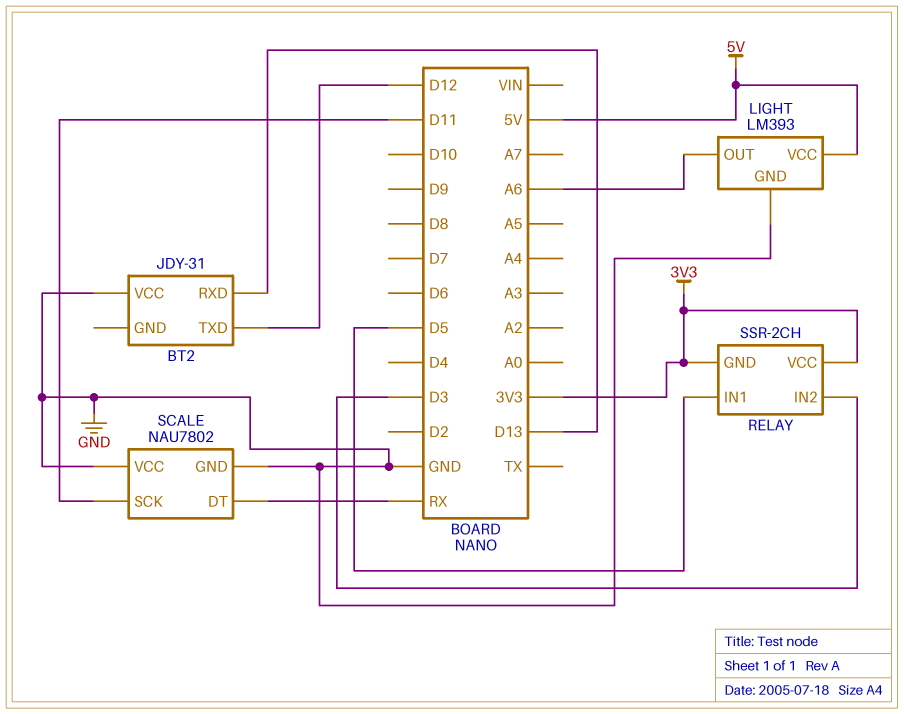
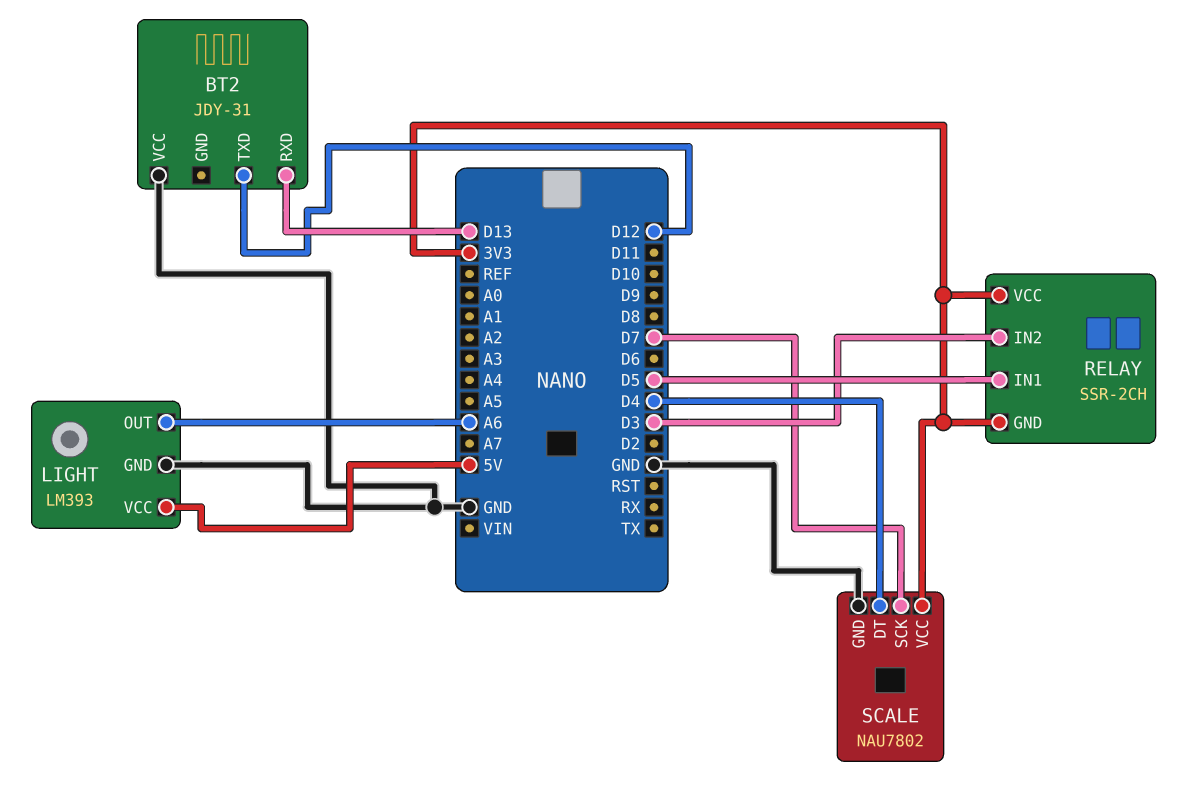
SCALE pin DT: RX -> D4
SCALE pin SCK: D11 -> D7
SCALE pin VCC: GND -> 3V3

